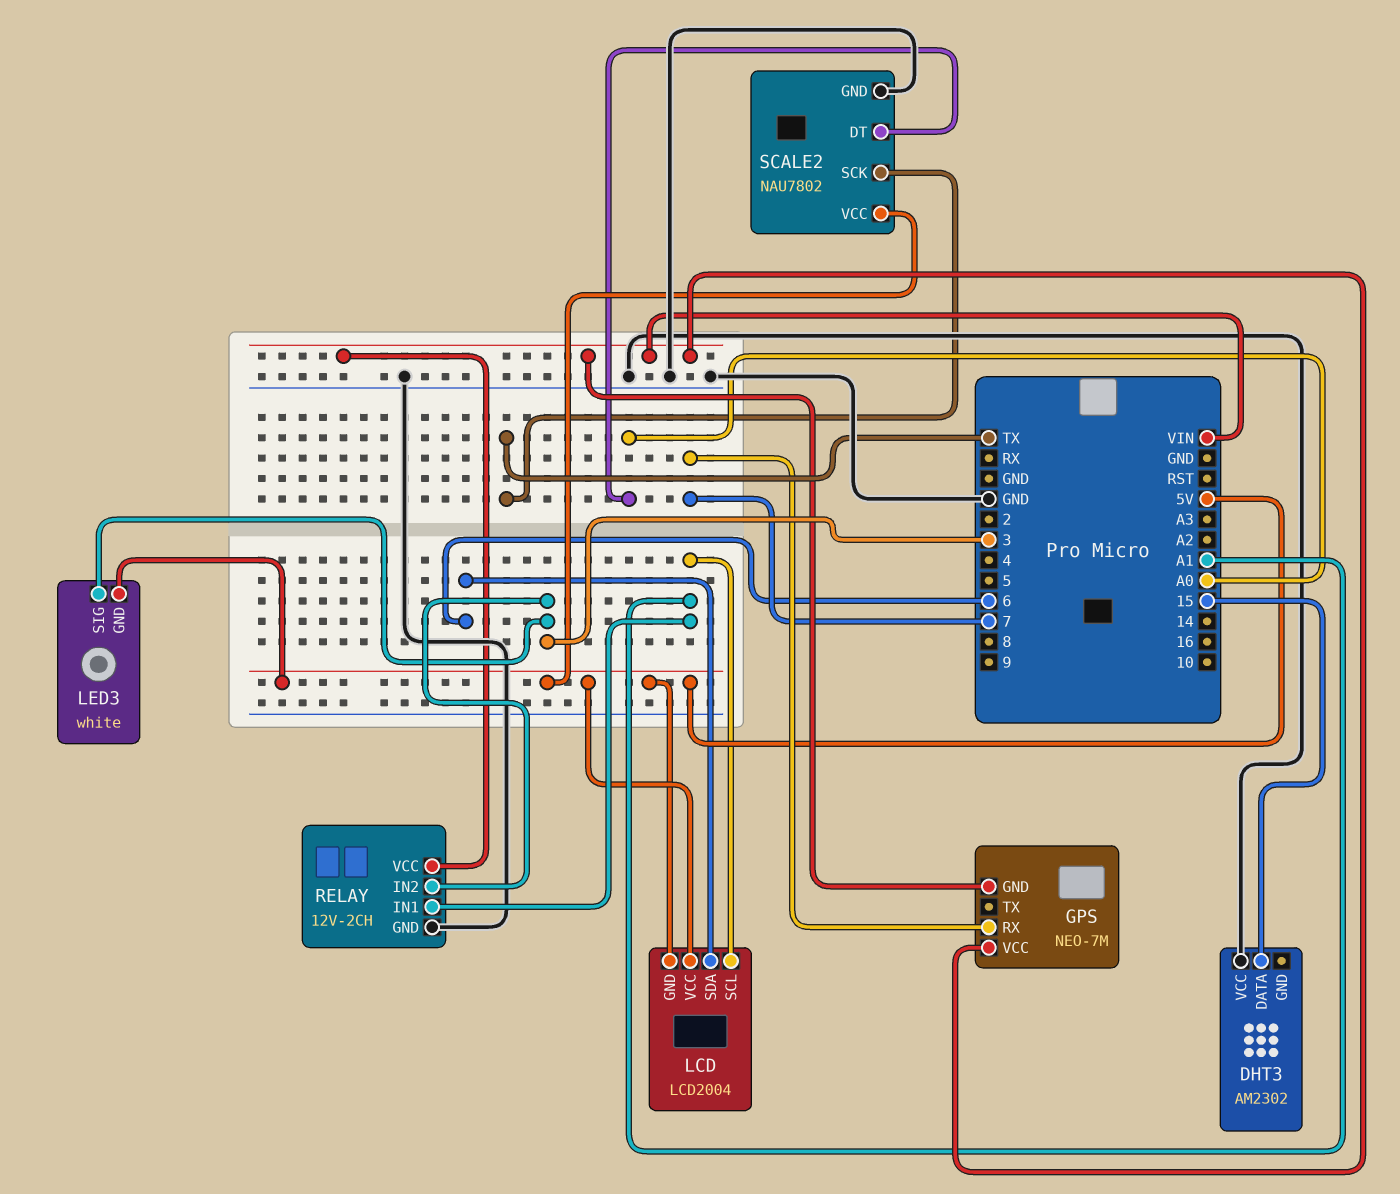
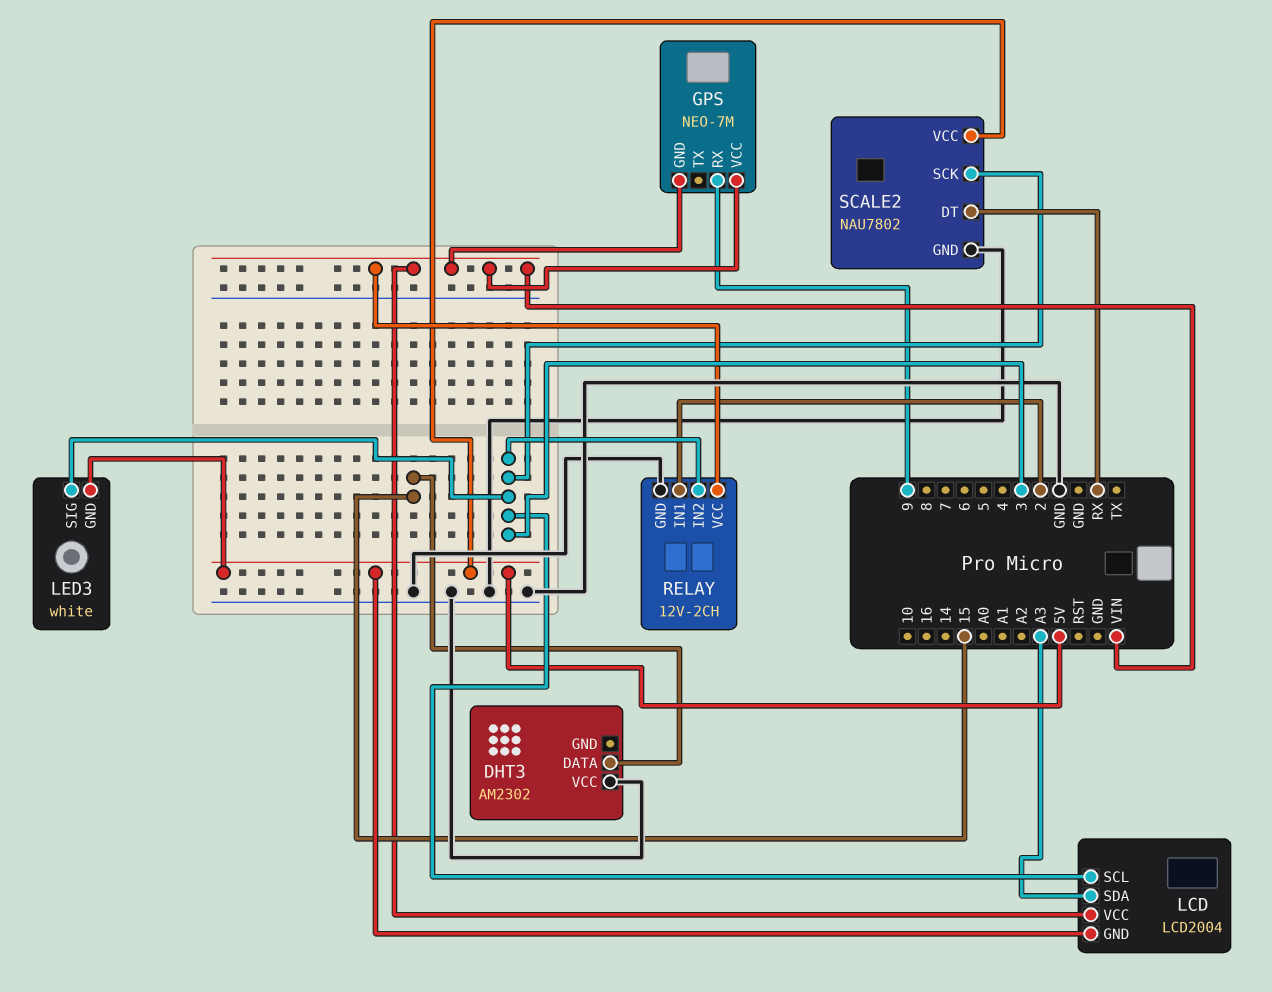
GPS pin RX: 7 -> 9
LCD pin SCL: A1 -> 3
LCD pin SDA: 6 -> A3
LCD pin VCC: 5V -> VIN
RELAY pin IN1: A1 -> 2
SCALE2 pin DT: A0 -> RX
SCALE2 pin SCK: TX -> 3

